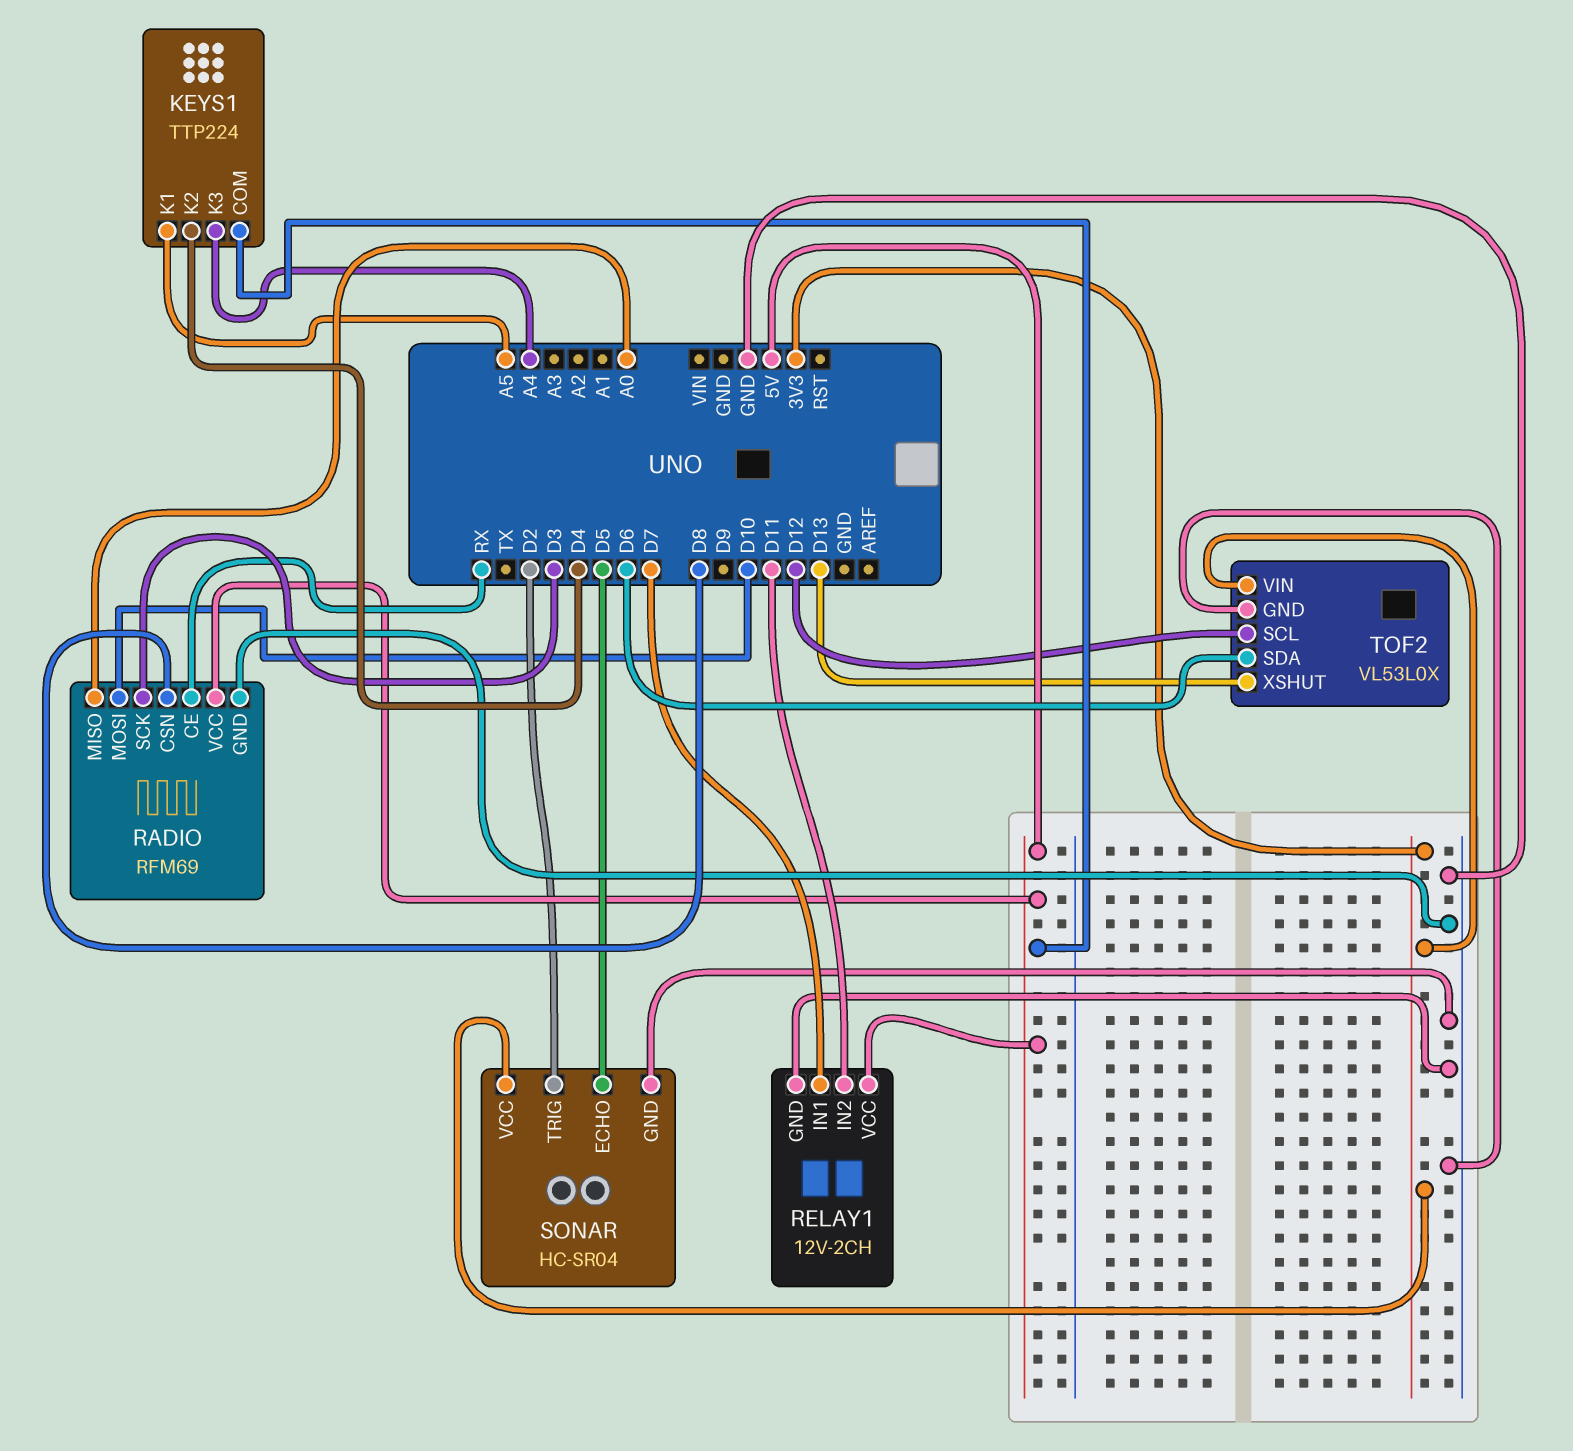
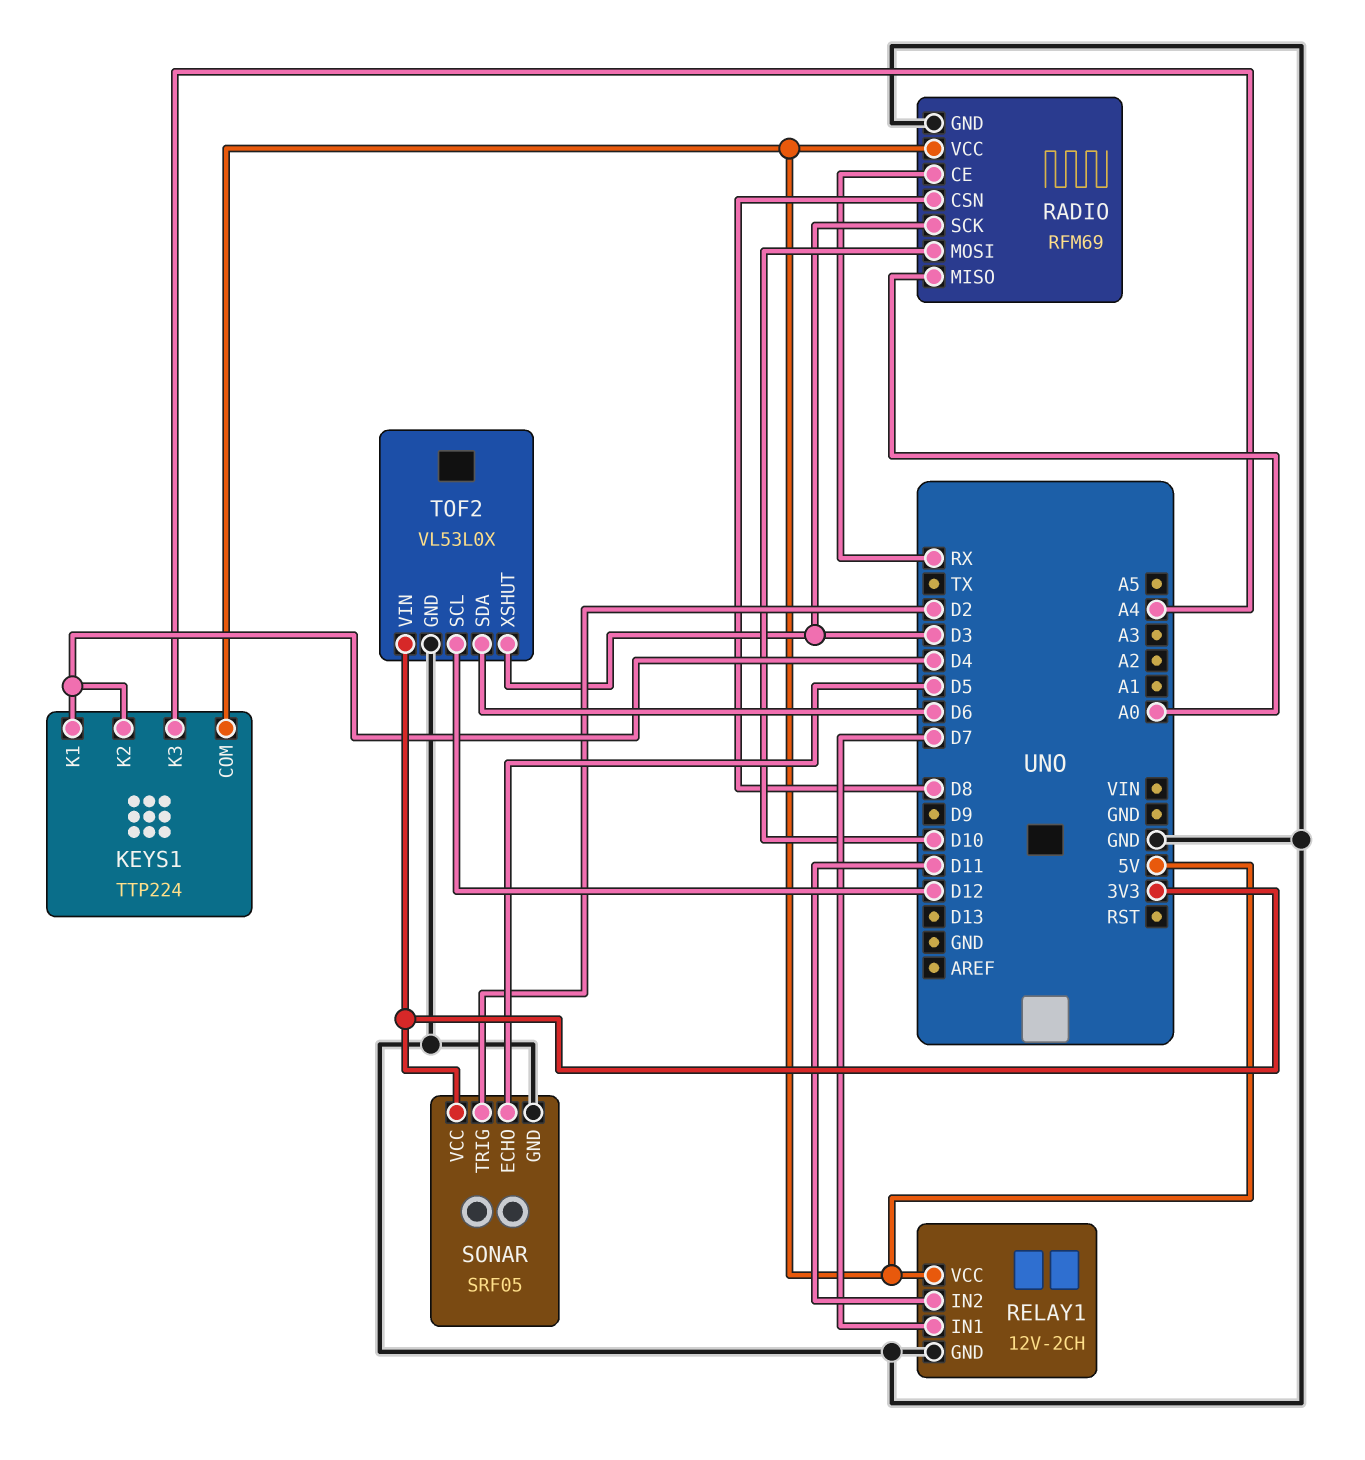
KEYS1 pin K1: A5 -> D4
SONAR: HC-SR04 -> SRF05
TOF2 pin XSHUT: D13 -> D3

